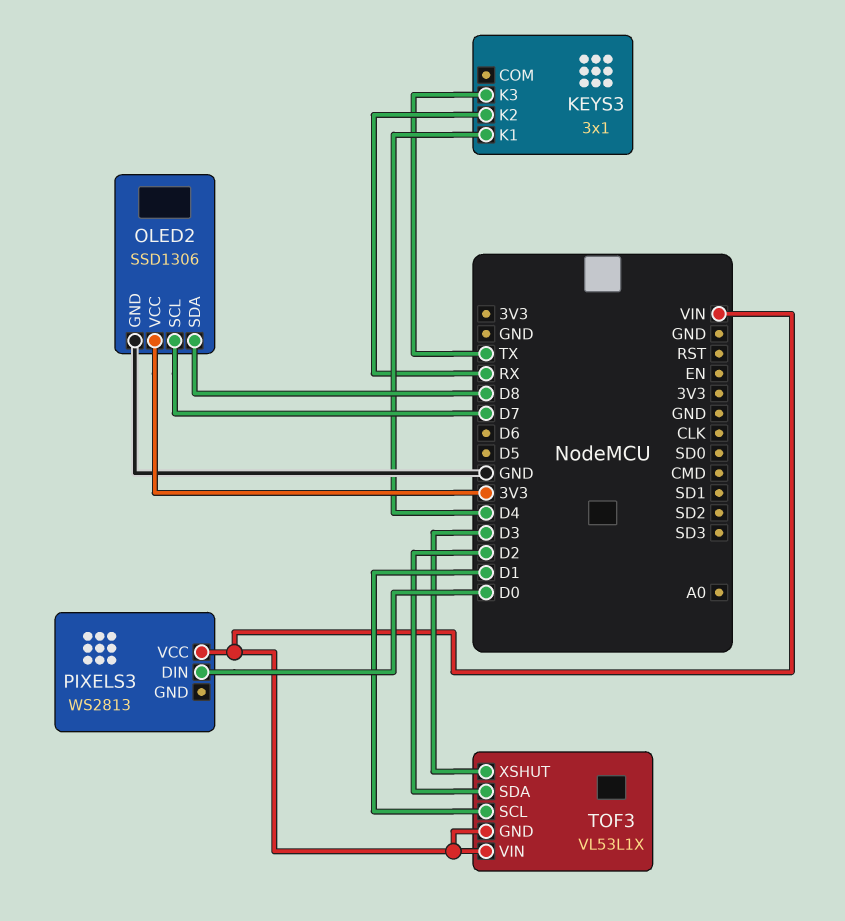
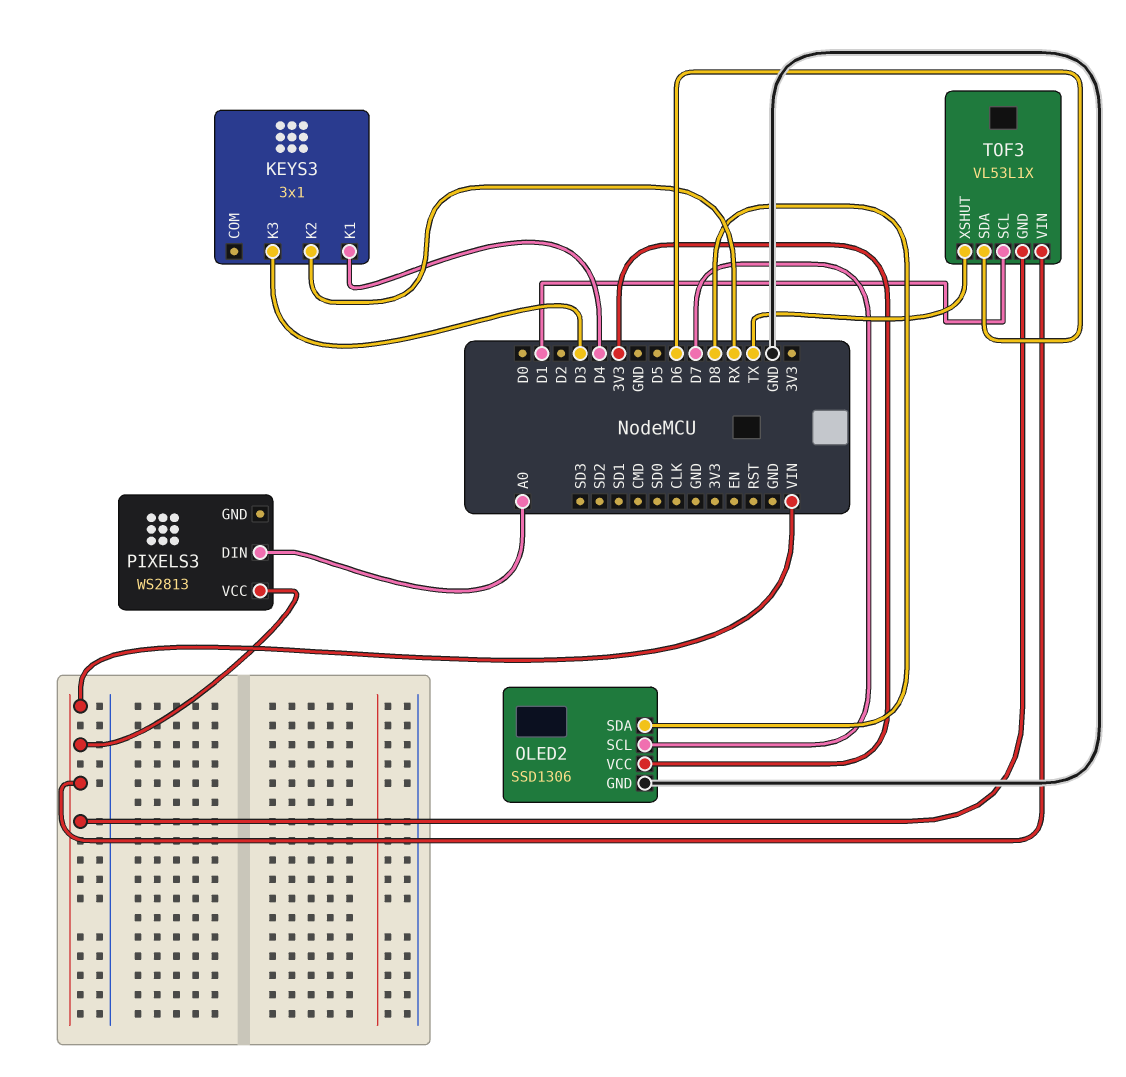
KEYS3 pin K3: TX -> D3
PIXELS3 pin DIN: D0 -> A0
TOF3 pin SDA: D2 -> D6
TOF3 pin XSHUT: D3 -> TX

